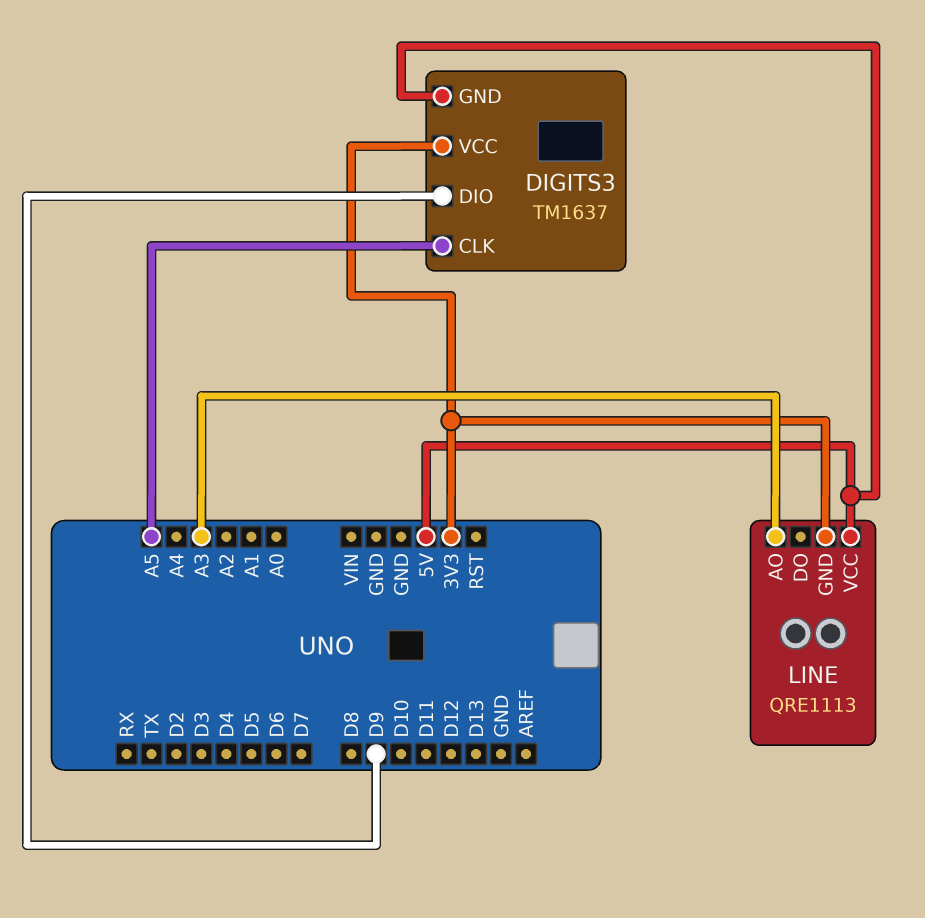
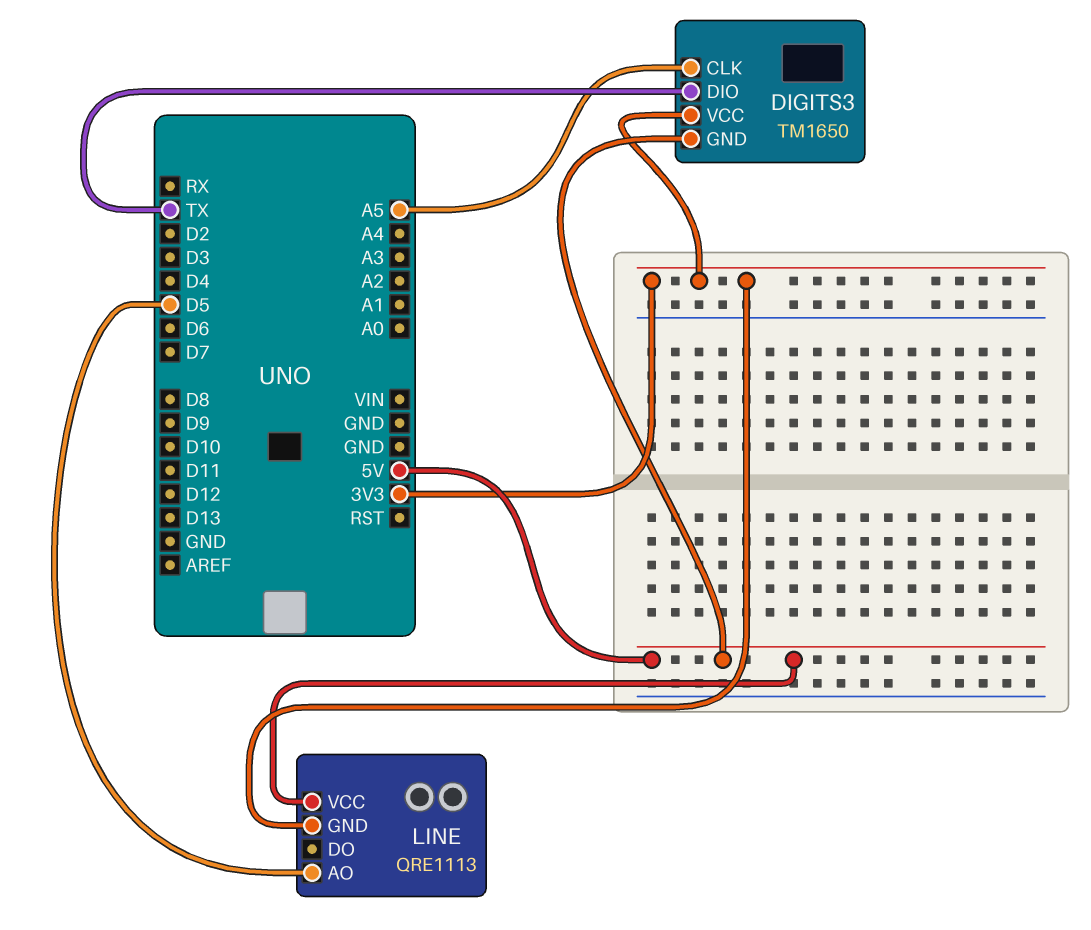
DIGITS3: TM1637 -> TM1650
DIGITS3 pin DIO: D9 -> TX
LINE pin AO: A3 -> D5

